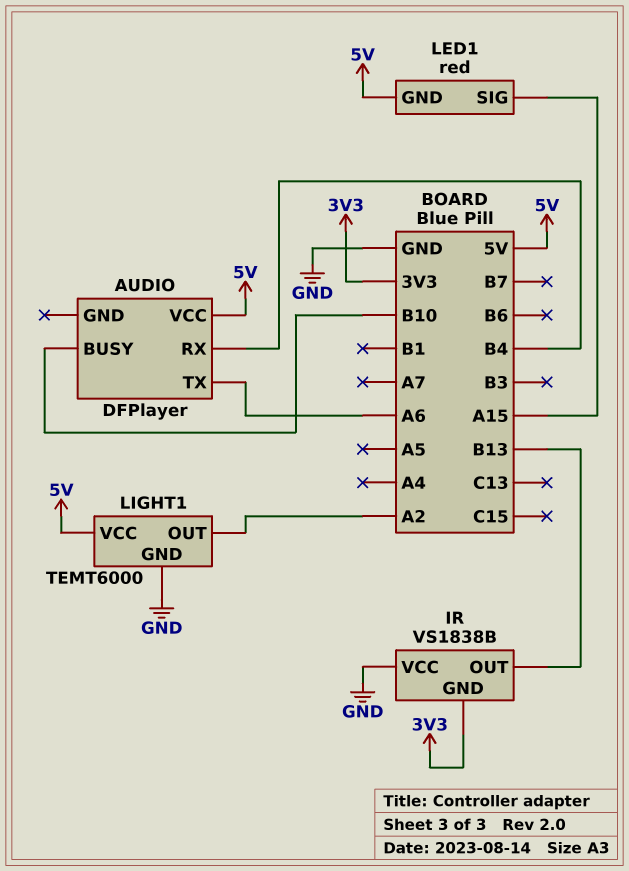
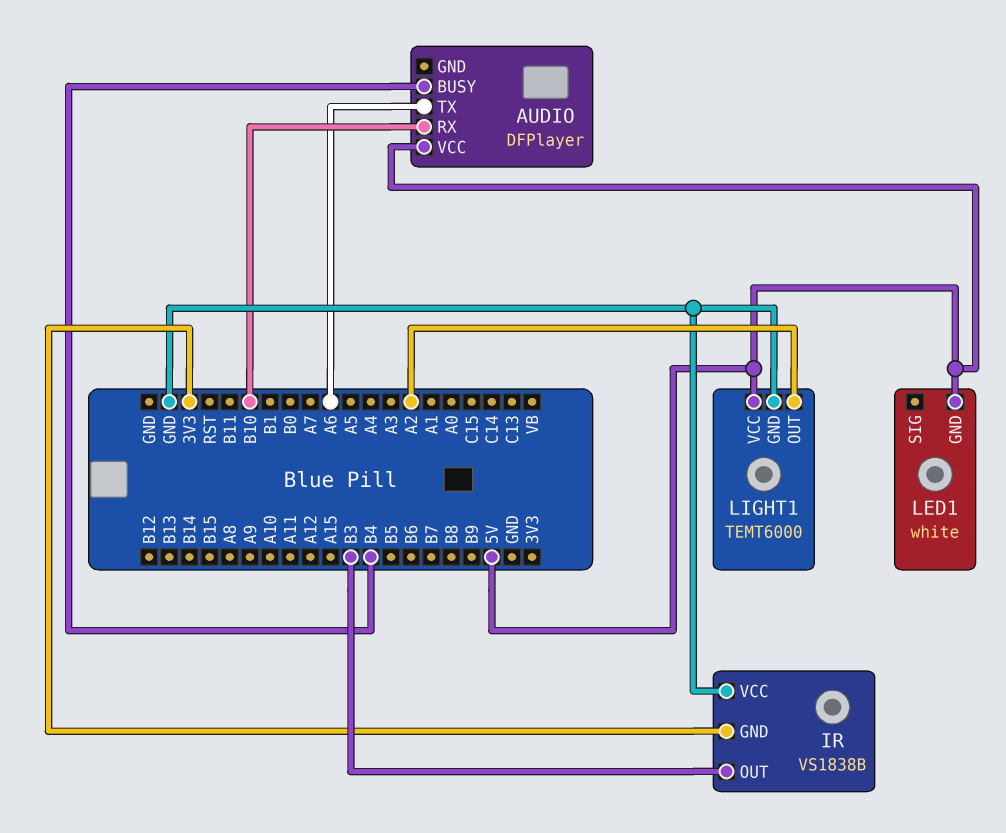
AUDIO pin BUSY: B10 -> B4
AUDIO pin RX: B4 -> B10
IR pin OUT: B13 -> B3
LED1: red -> white
LED1 pin SIG: A15 -> none

